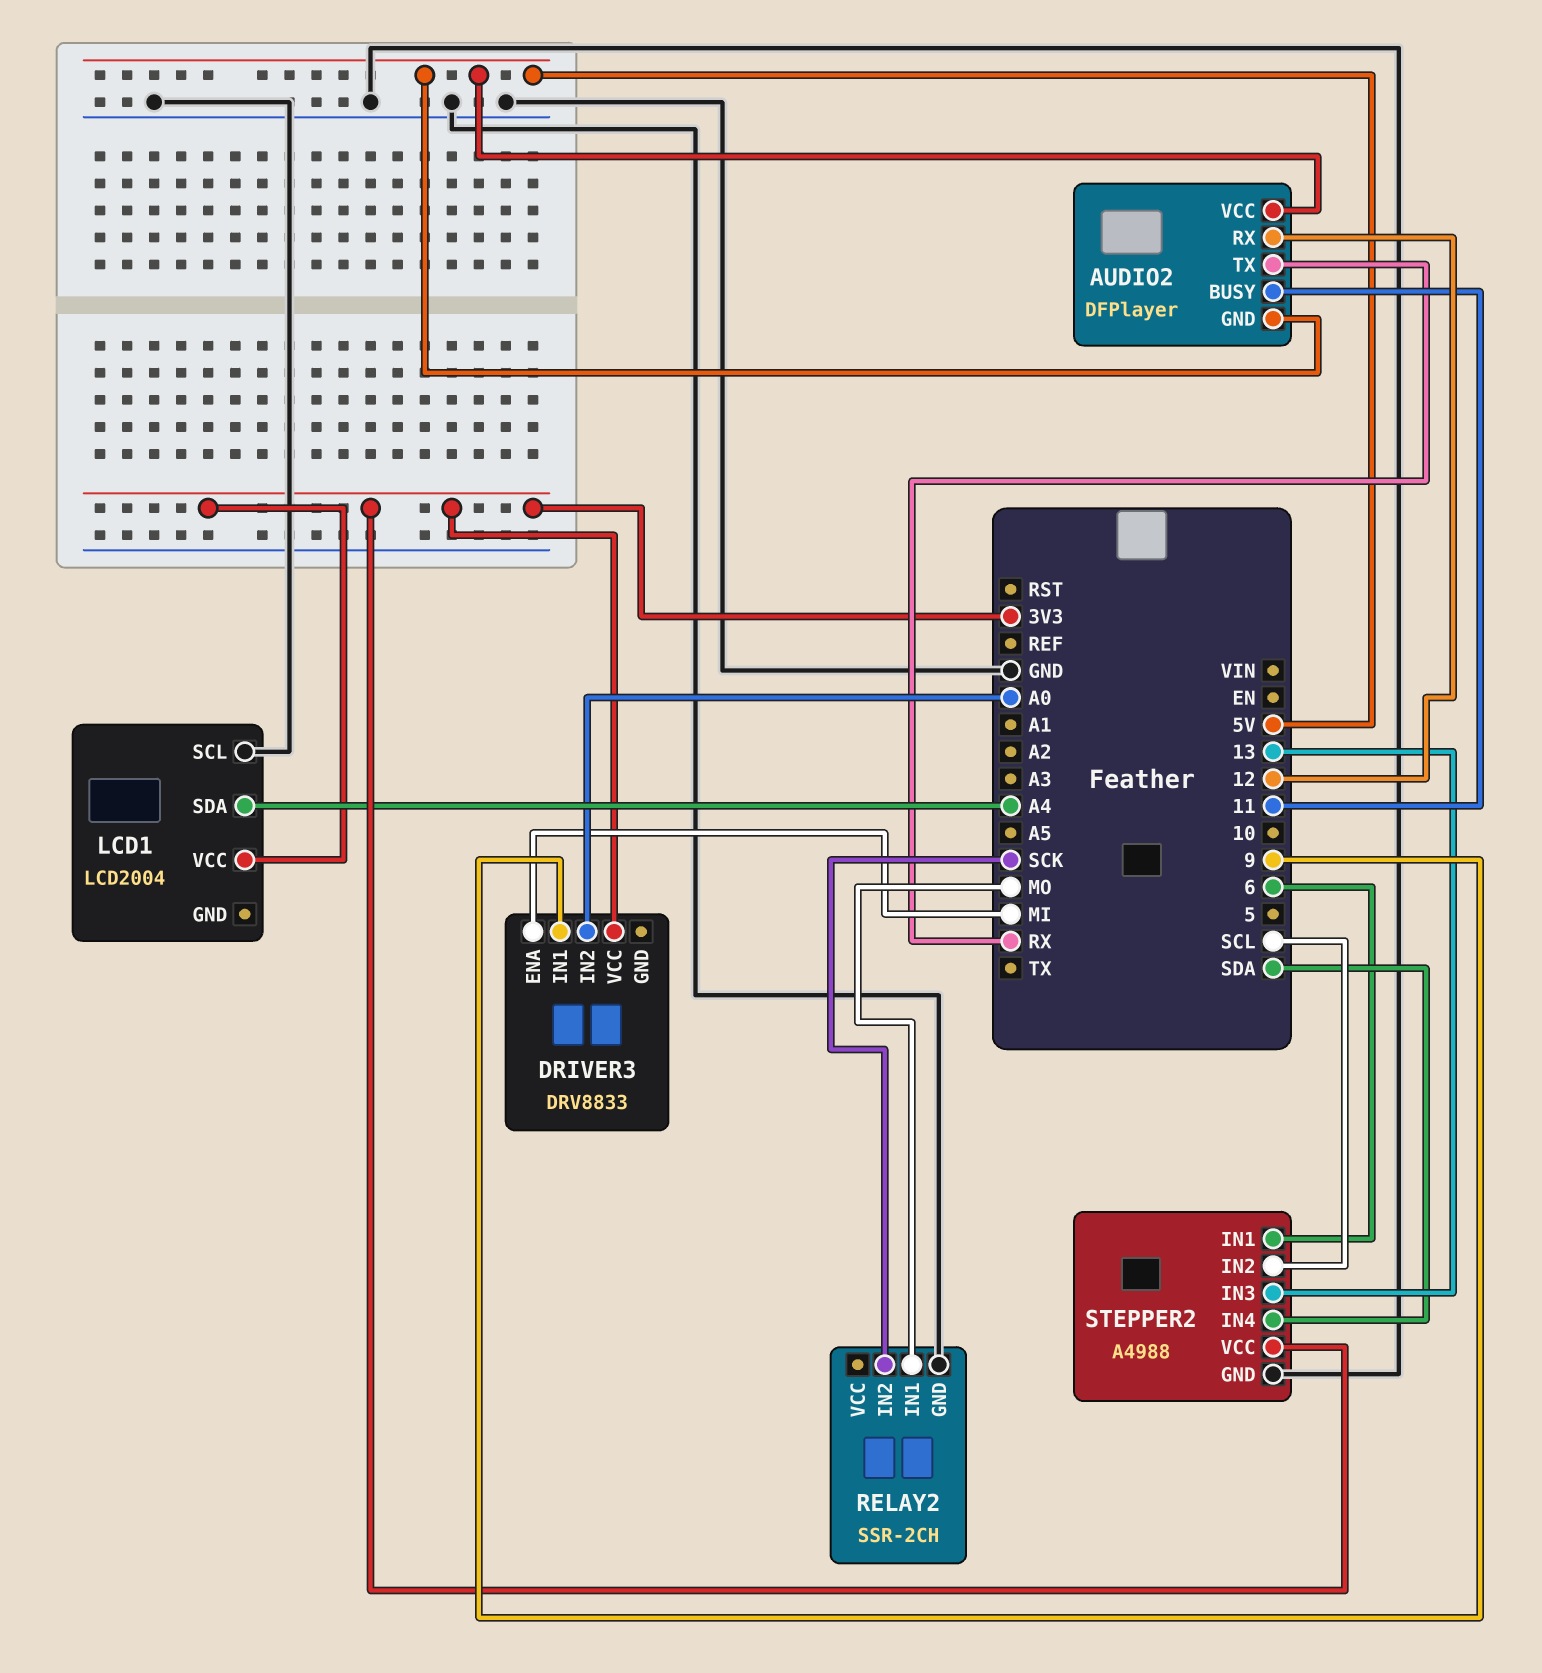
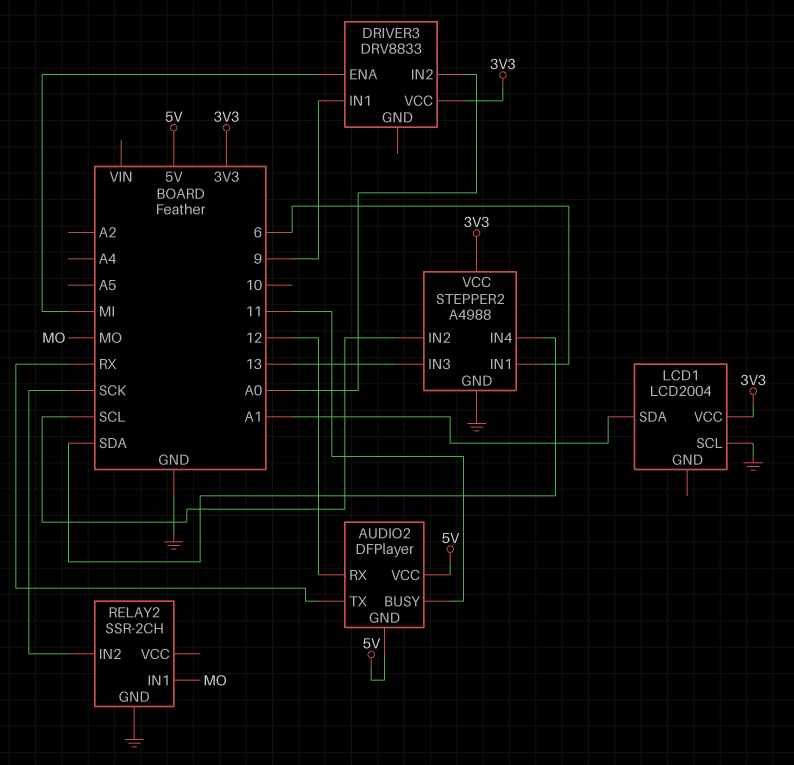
LCD1 pin SDA: A4 -> A1

